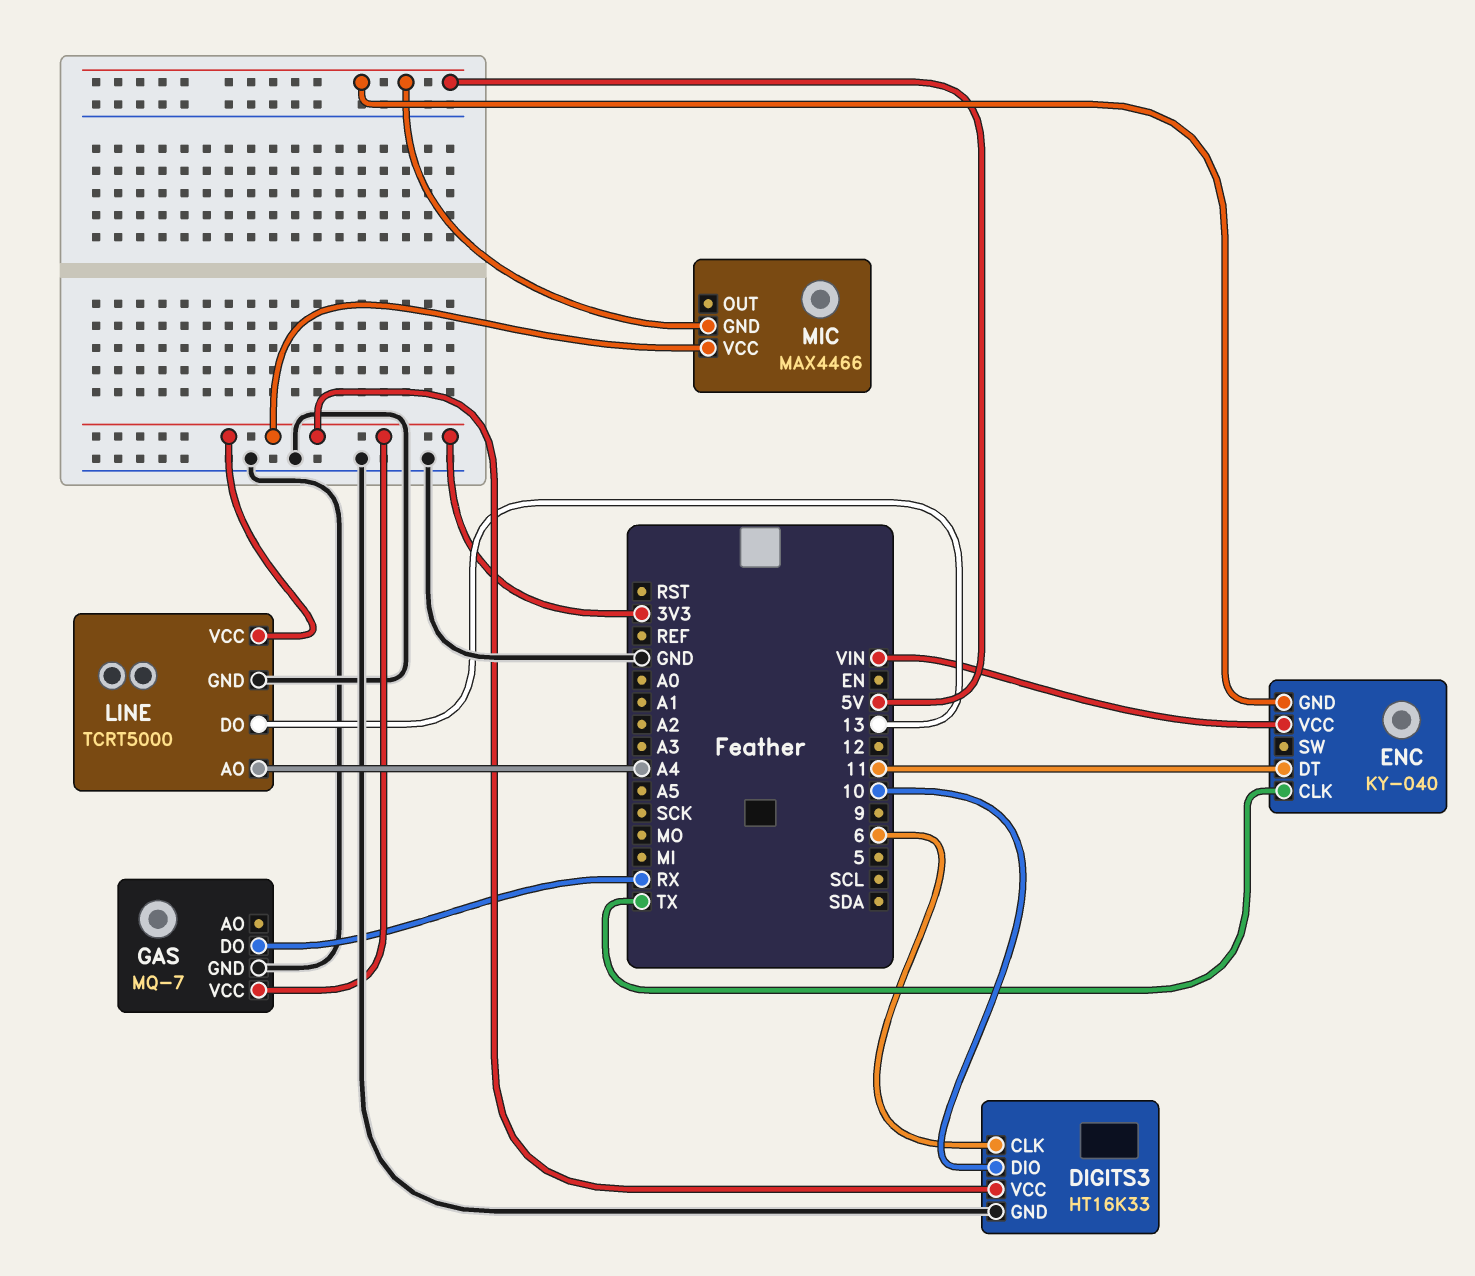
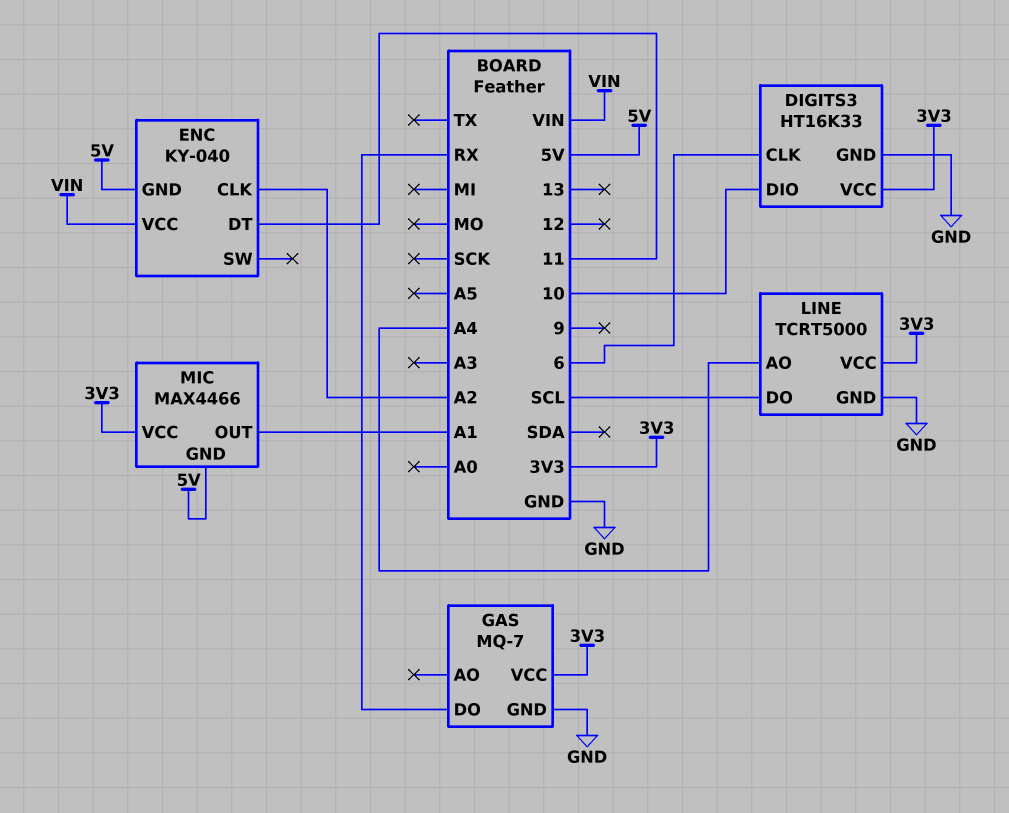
ENC pin CLK: TX -> A2
LINE pin DO: 13 -> SCL
MIC pin OUT: none -> A1

